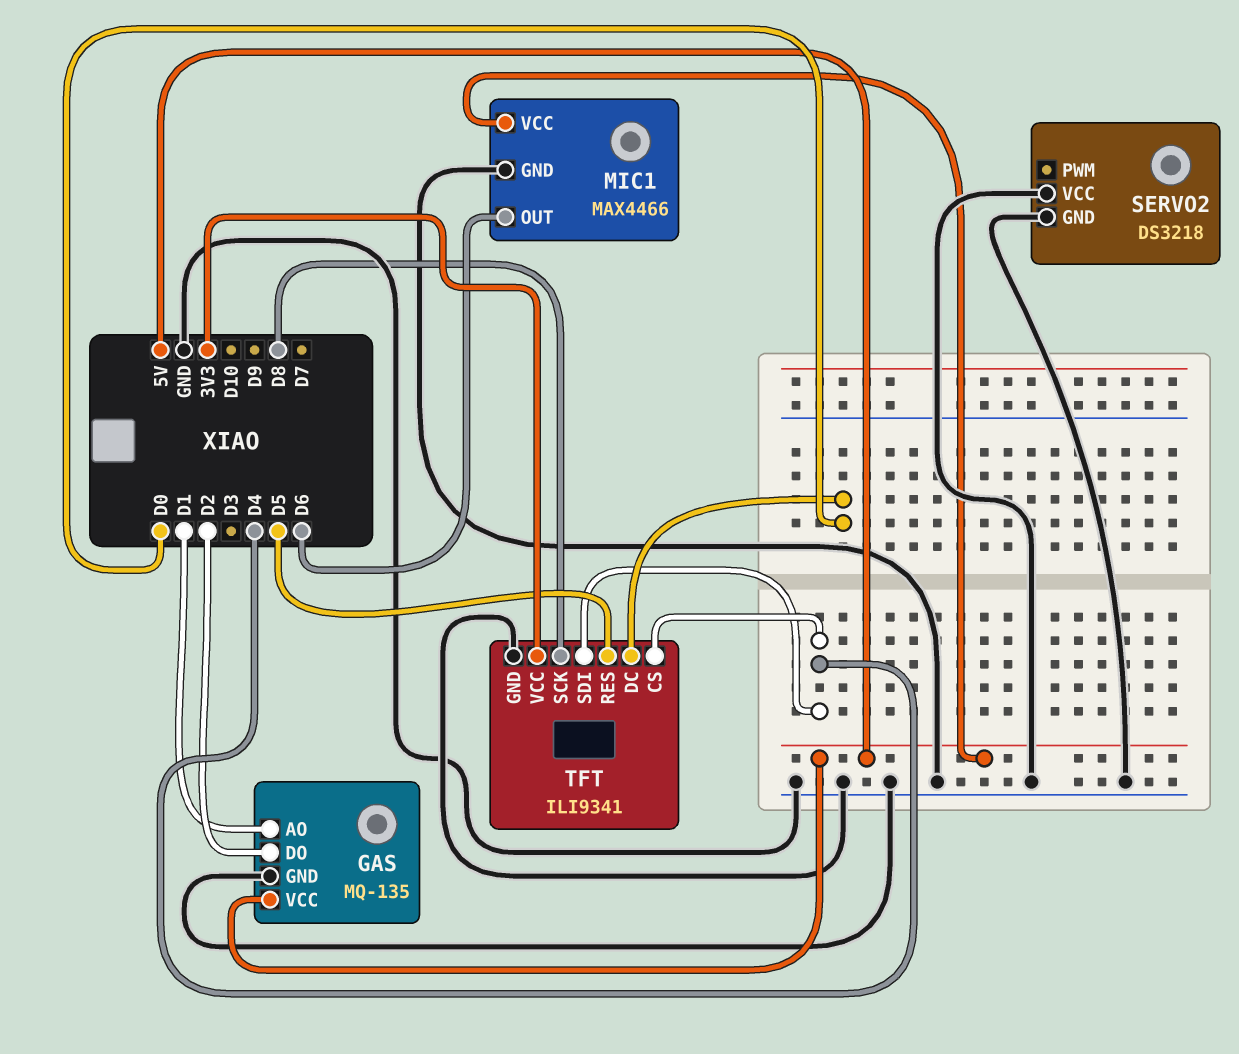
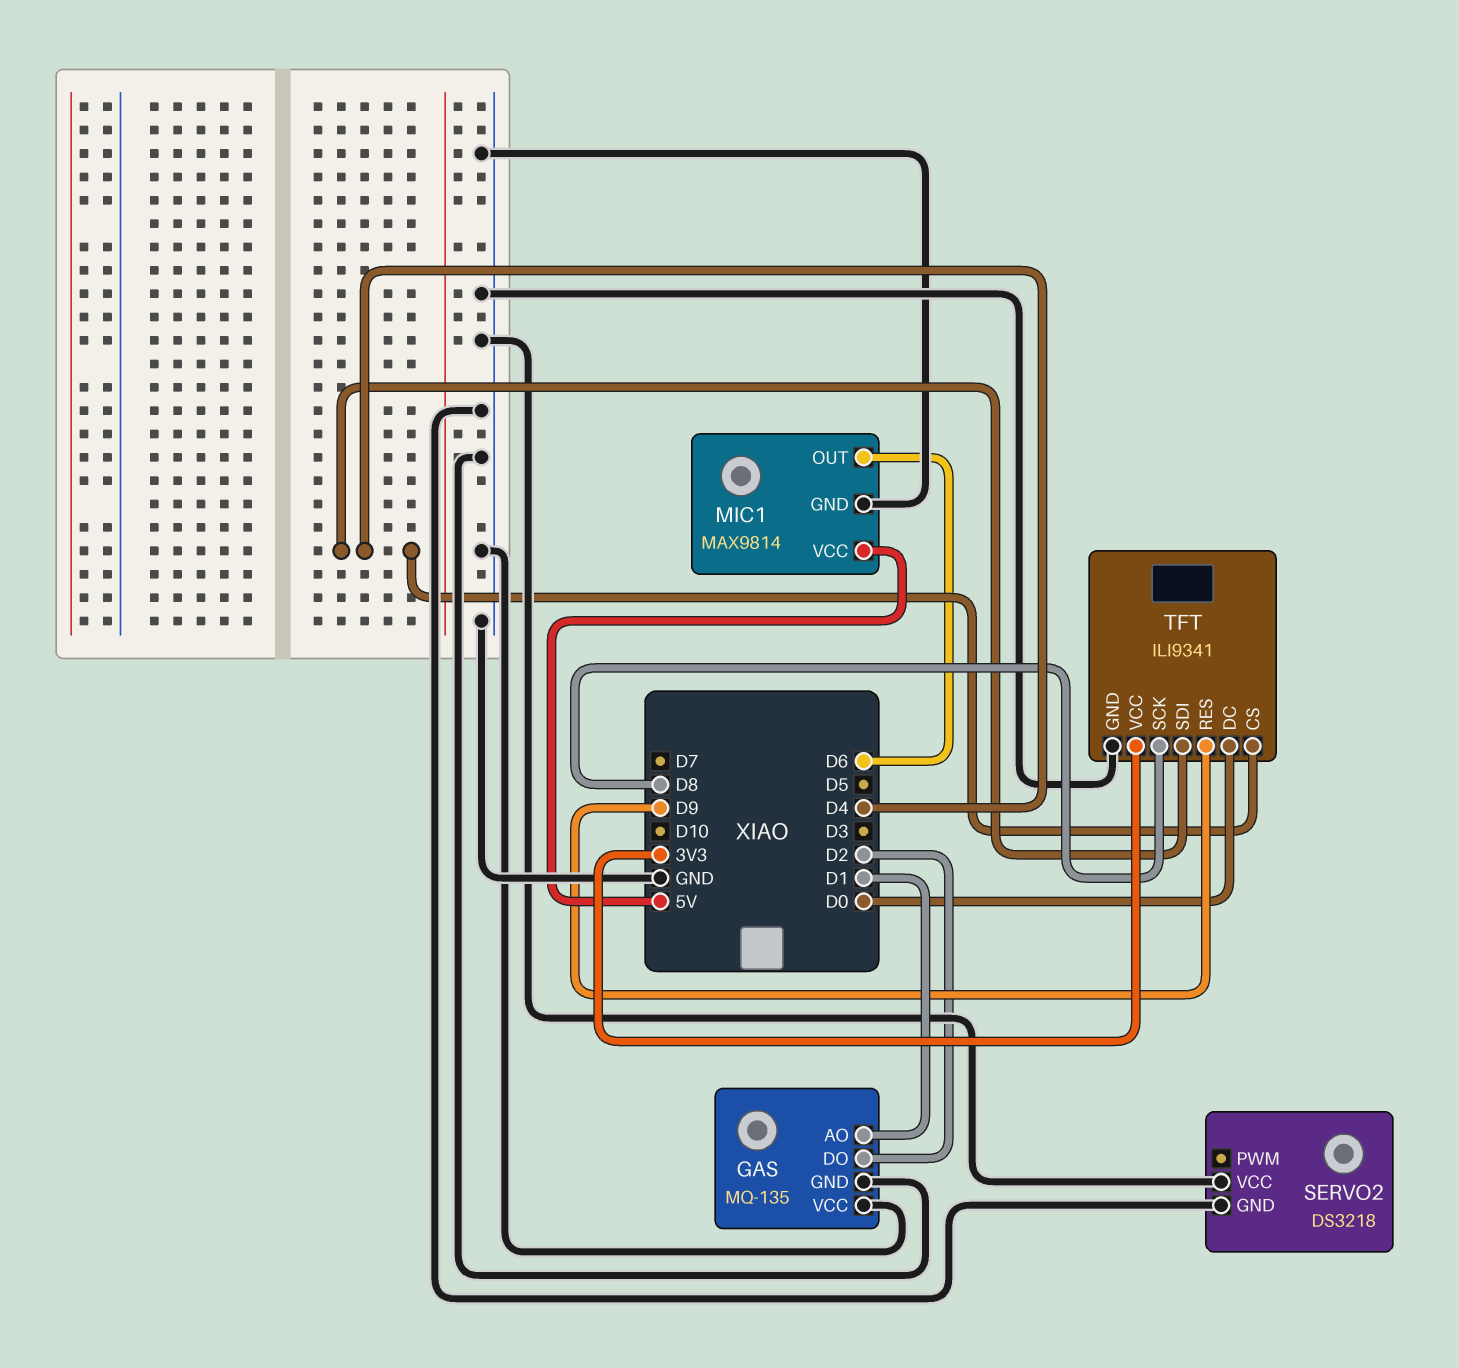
GAS pin VCC: 5V -> GND
MIC1: MAX4466 -> MAX9814
TFT pin RES: D5 -> D9

